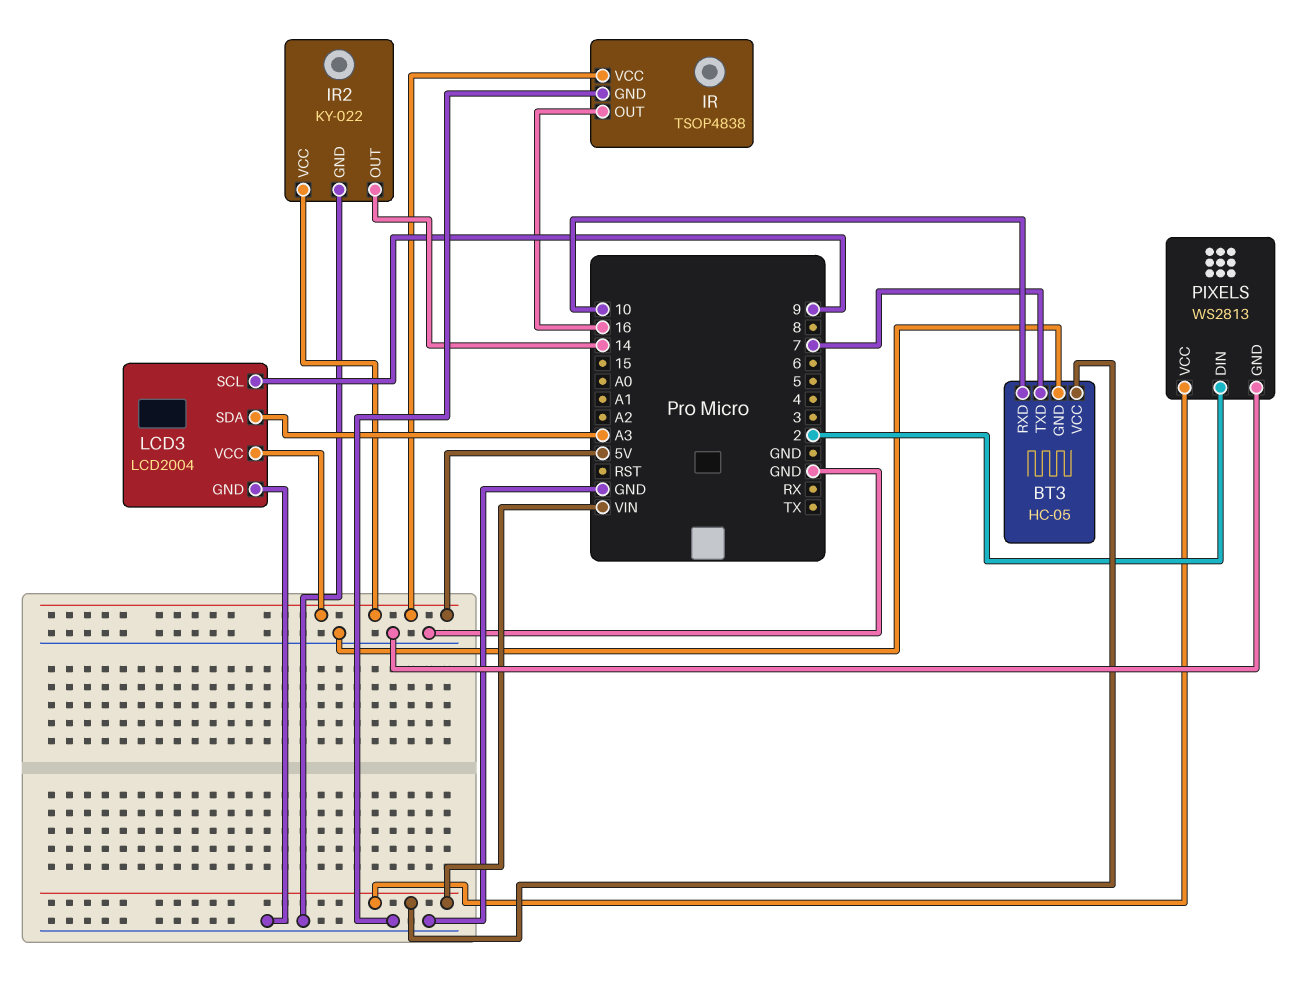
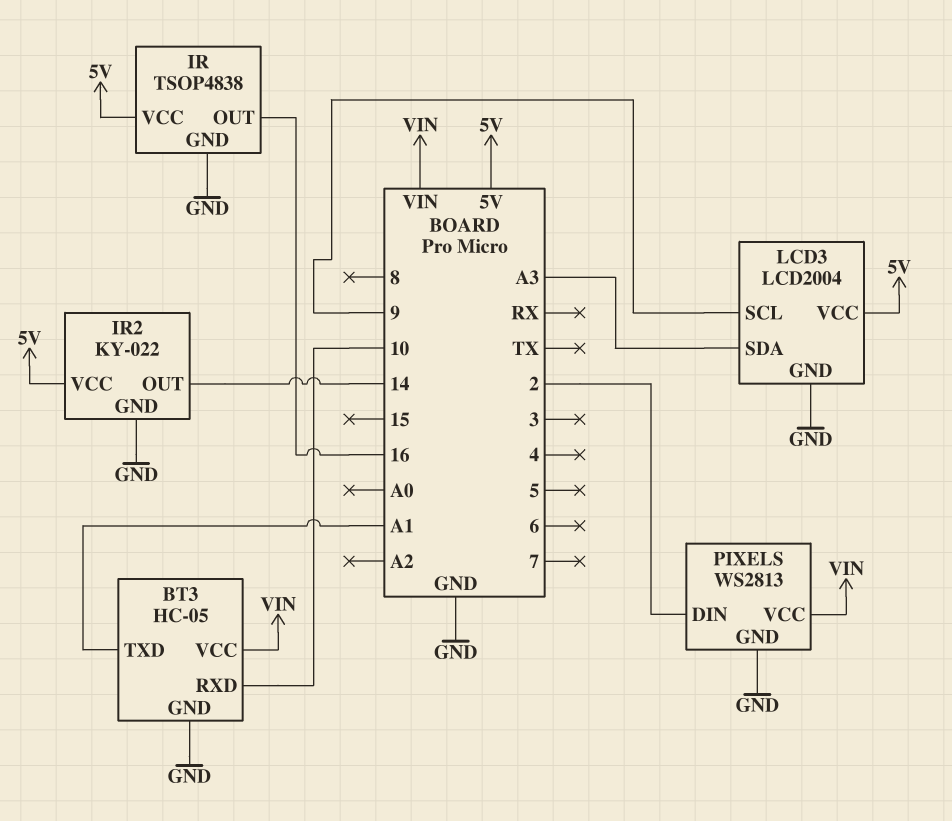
BT3 pin TXD: 7 -> A1

